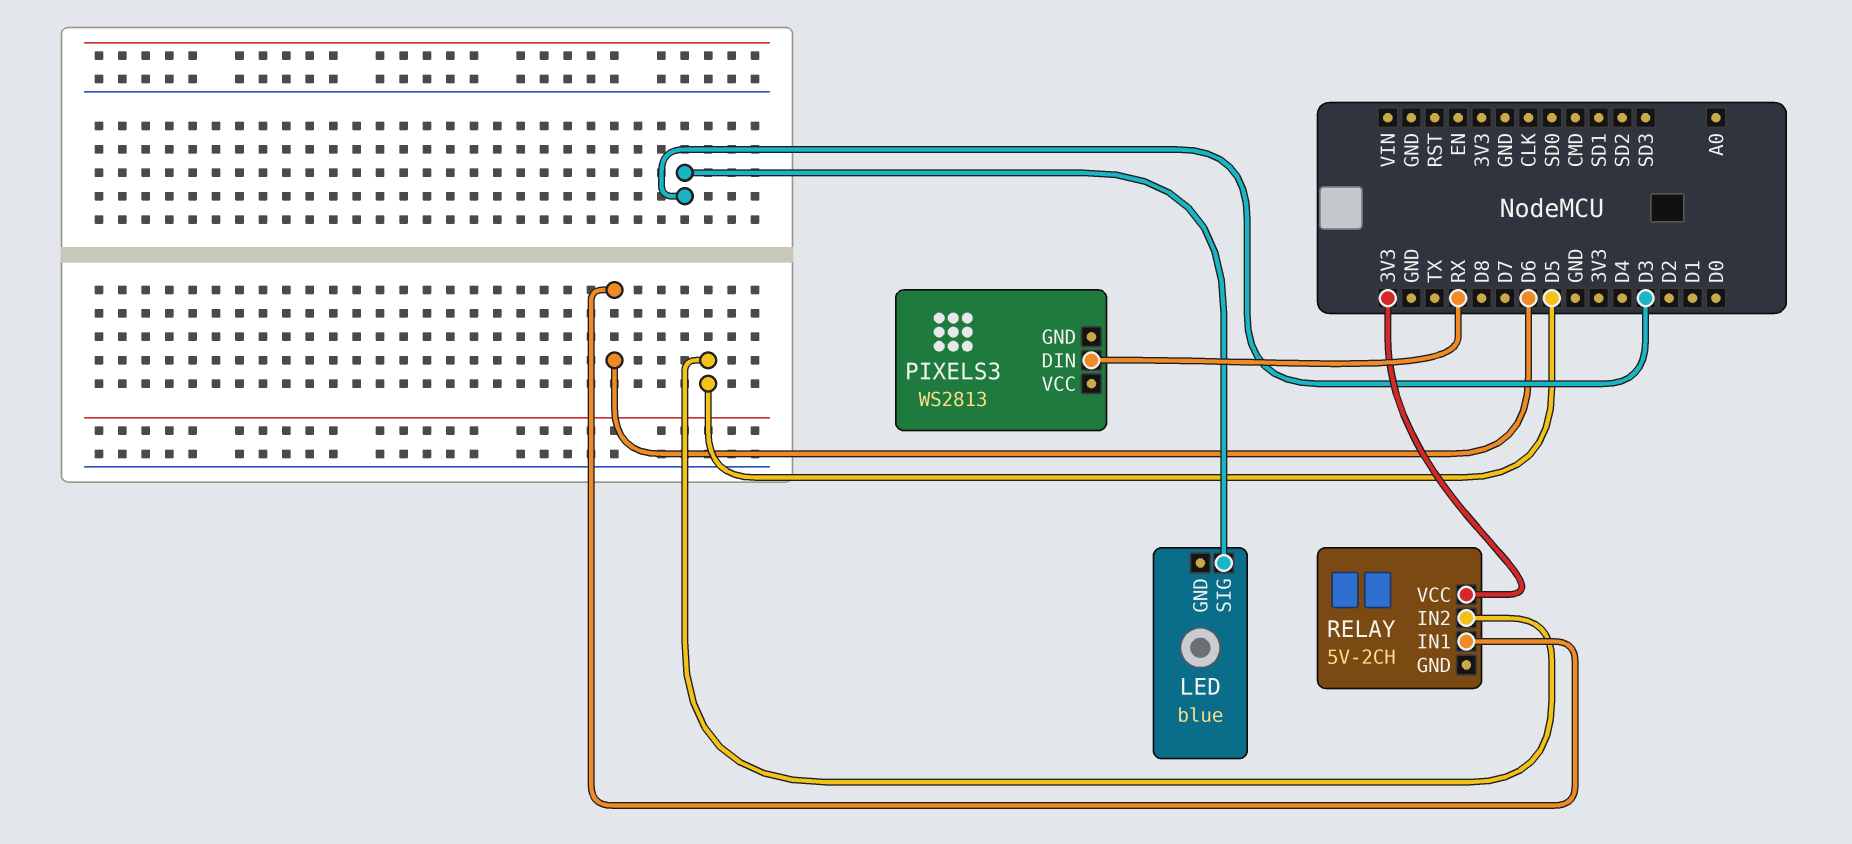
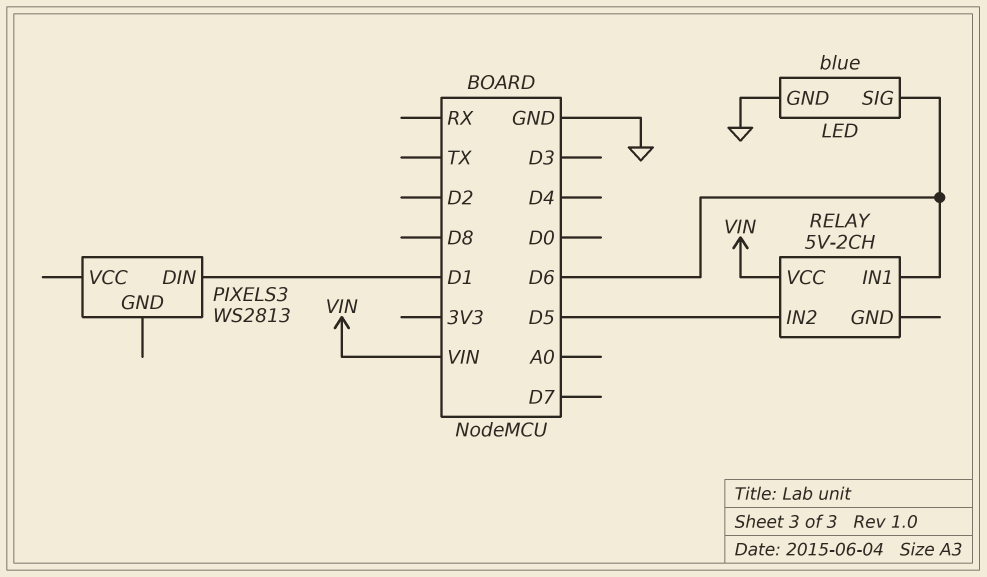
LED pin GND: none -> GND
LED pin SIG: D3 -> D6
PIXELS3 pin DIN: RX -> D1
RELAY pin VCC: 3V3 -> VIN

